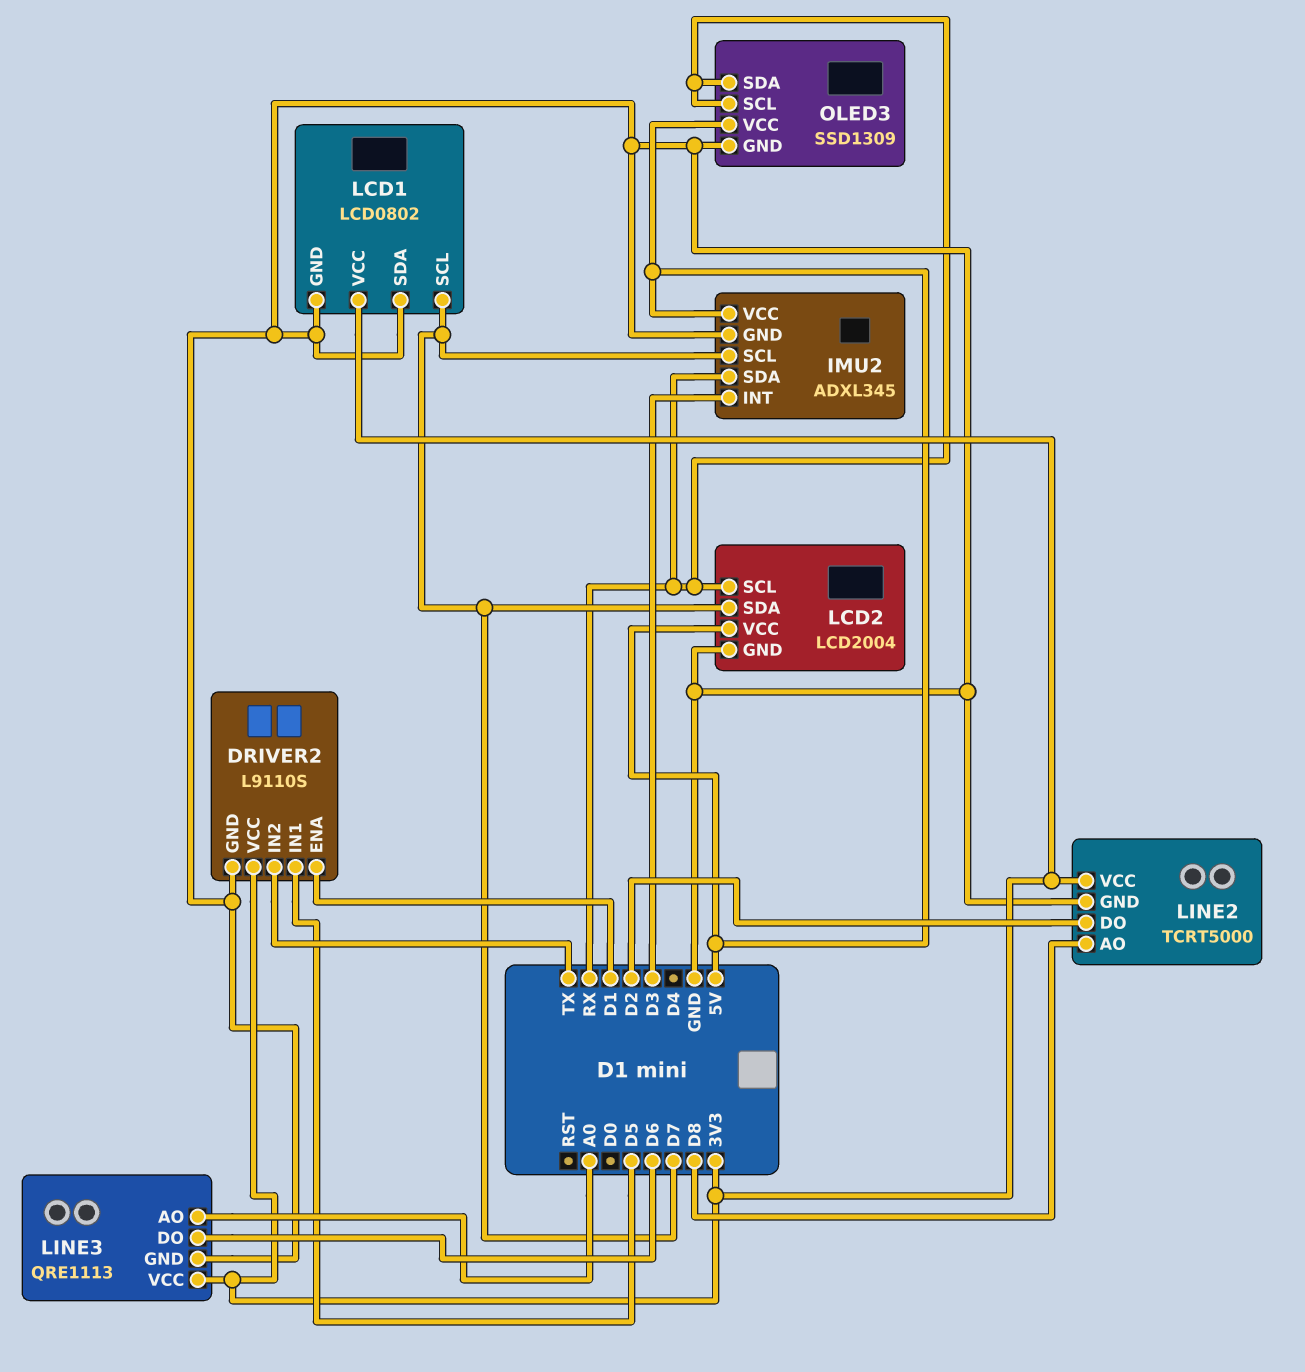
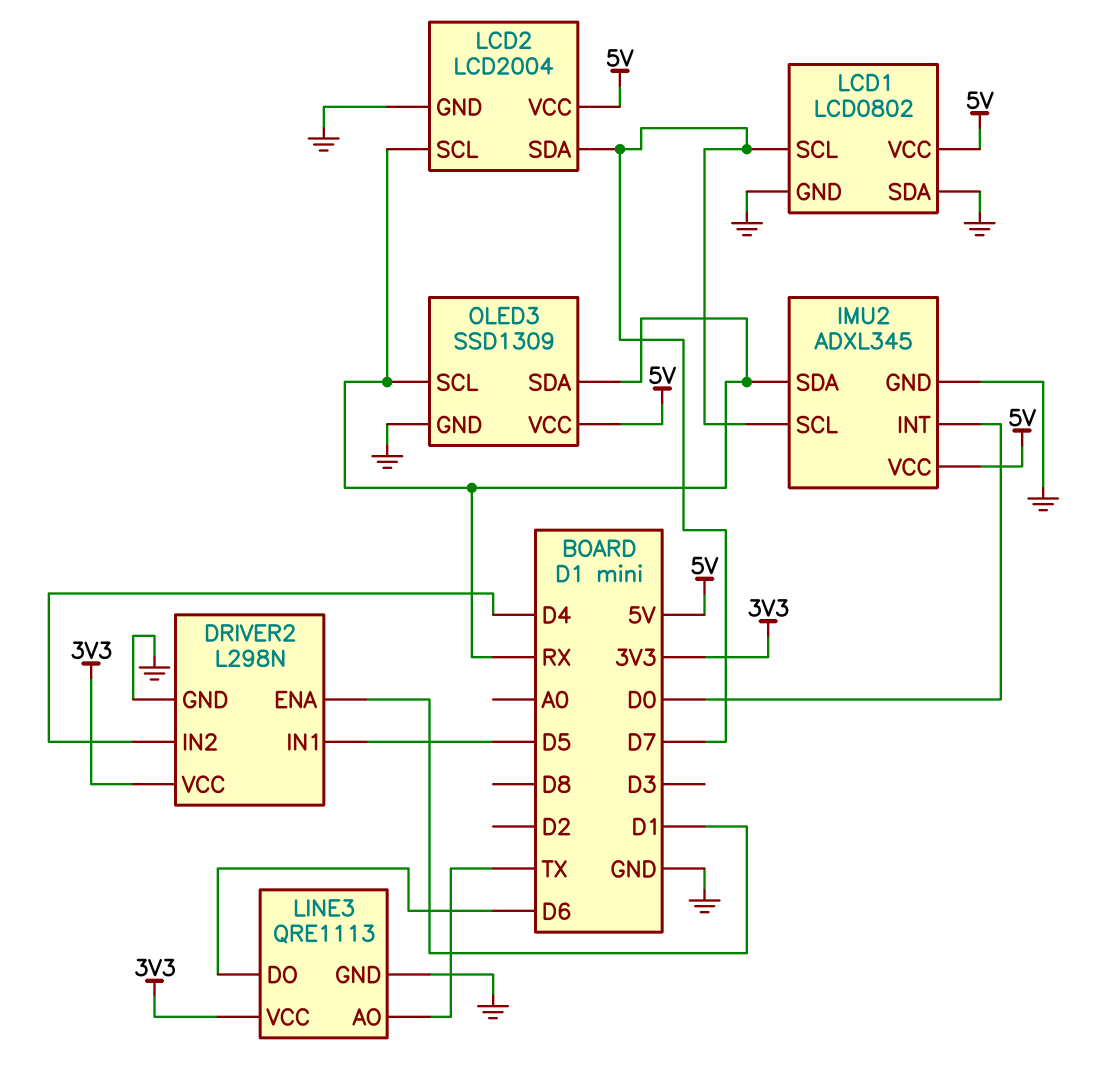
DRIVER2: L9110S -> L298N
DRIVER2 pin IN2: TX -> D4
IMU2 pin INT: D3 -> D0
LCD1 pin VCC: 3V3 -> 5V
LINE2: TCRT5000 -> none
LINE2 pin AO: D8 -> none
LINE2 pin DO: D2 -> none
LINE2 pin GND: GND -> none
LINE2 pin VCC: 3V3 -> none
LINE3 pin AO: A0 -> TX

